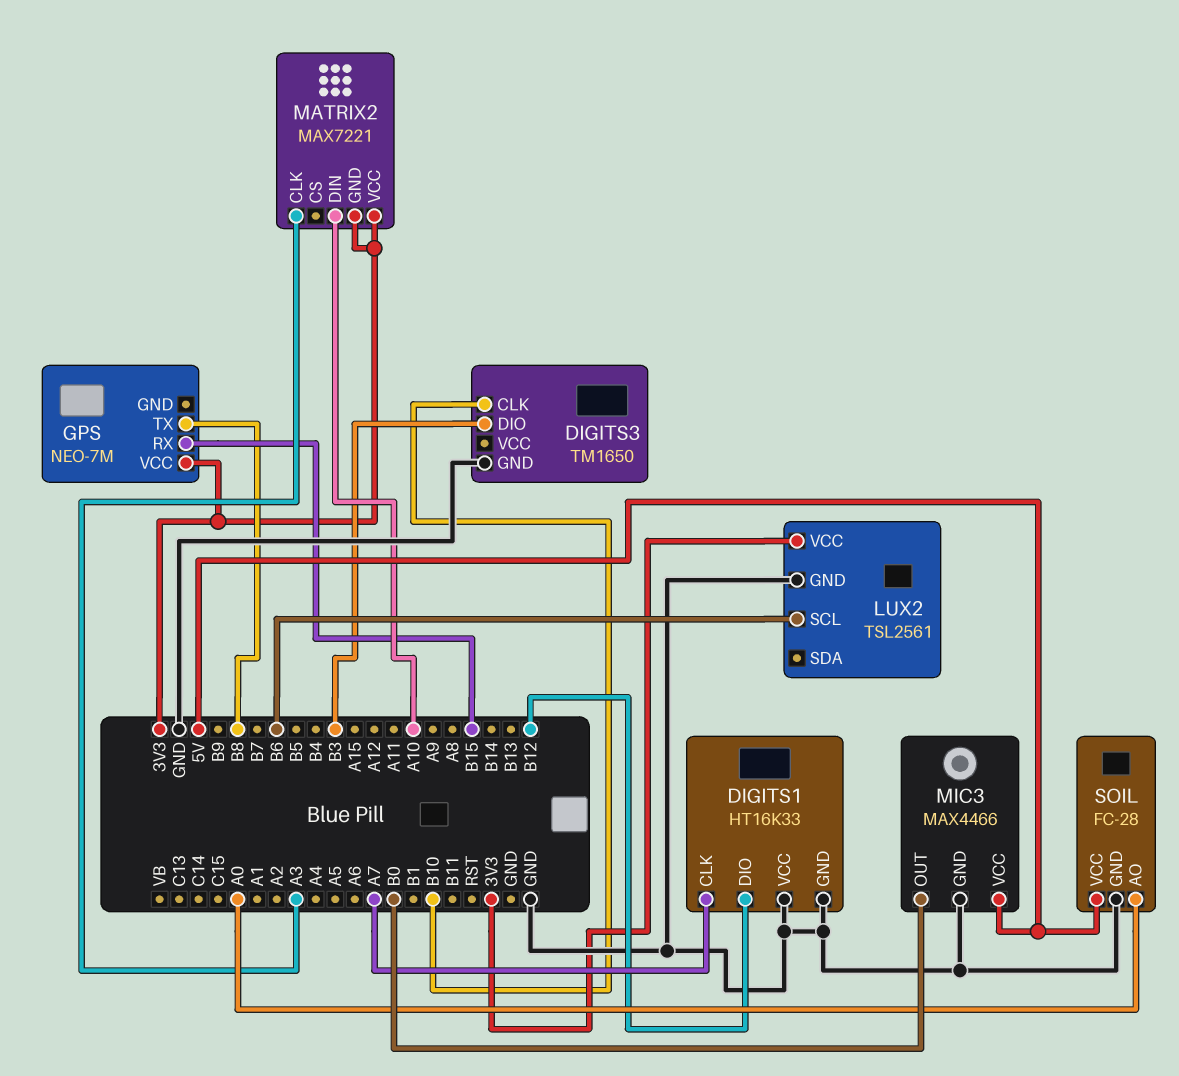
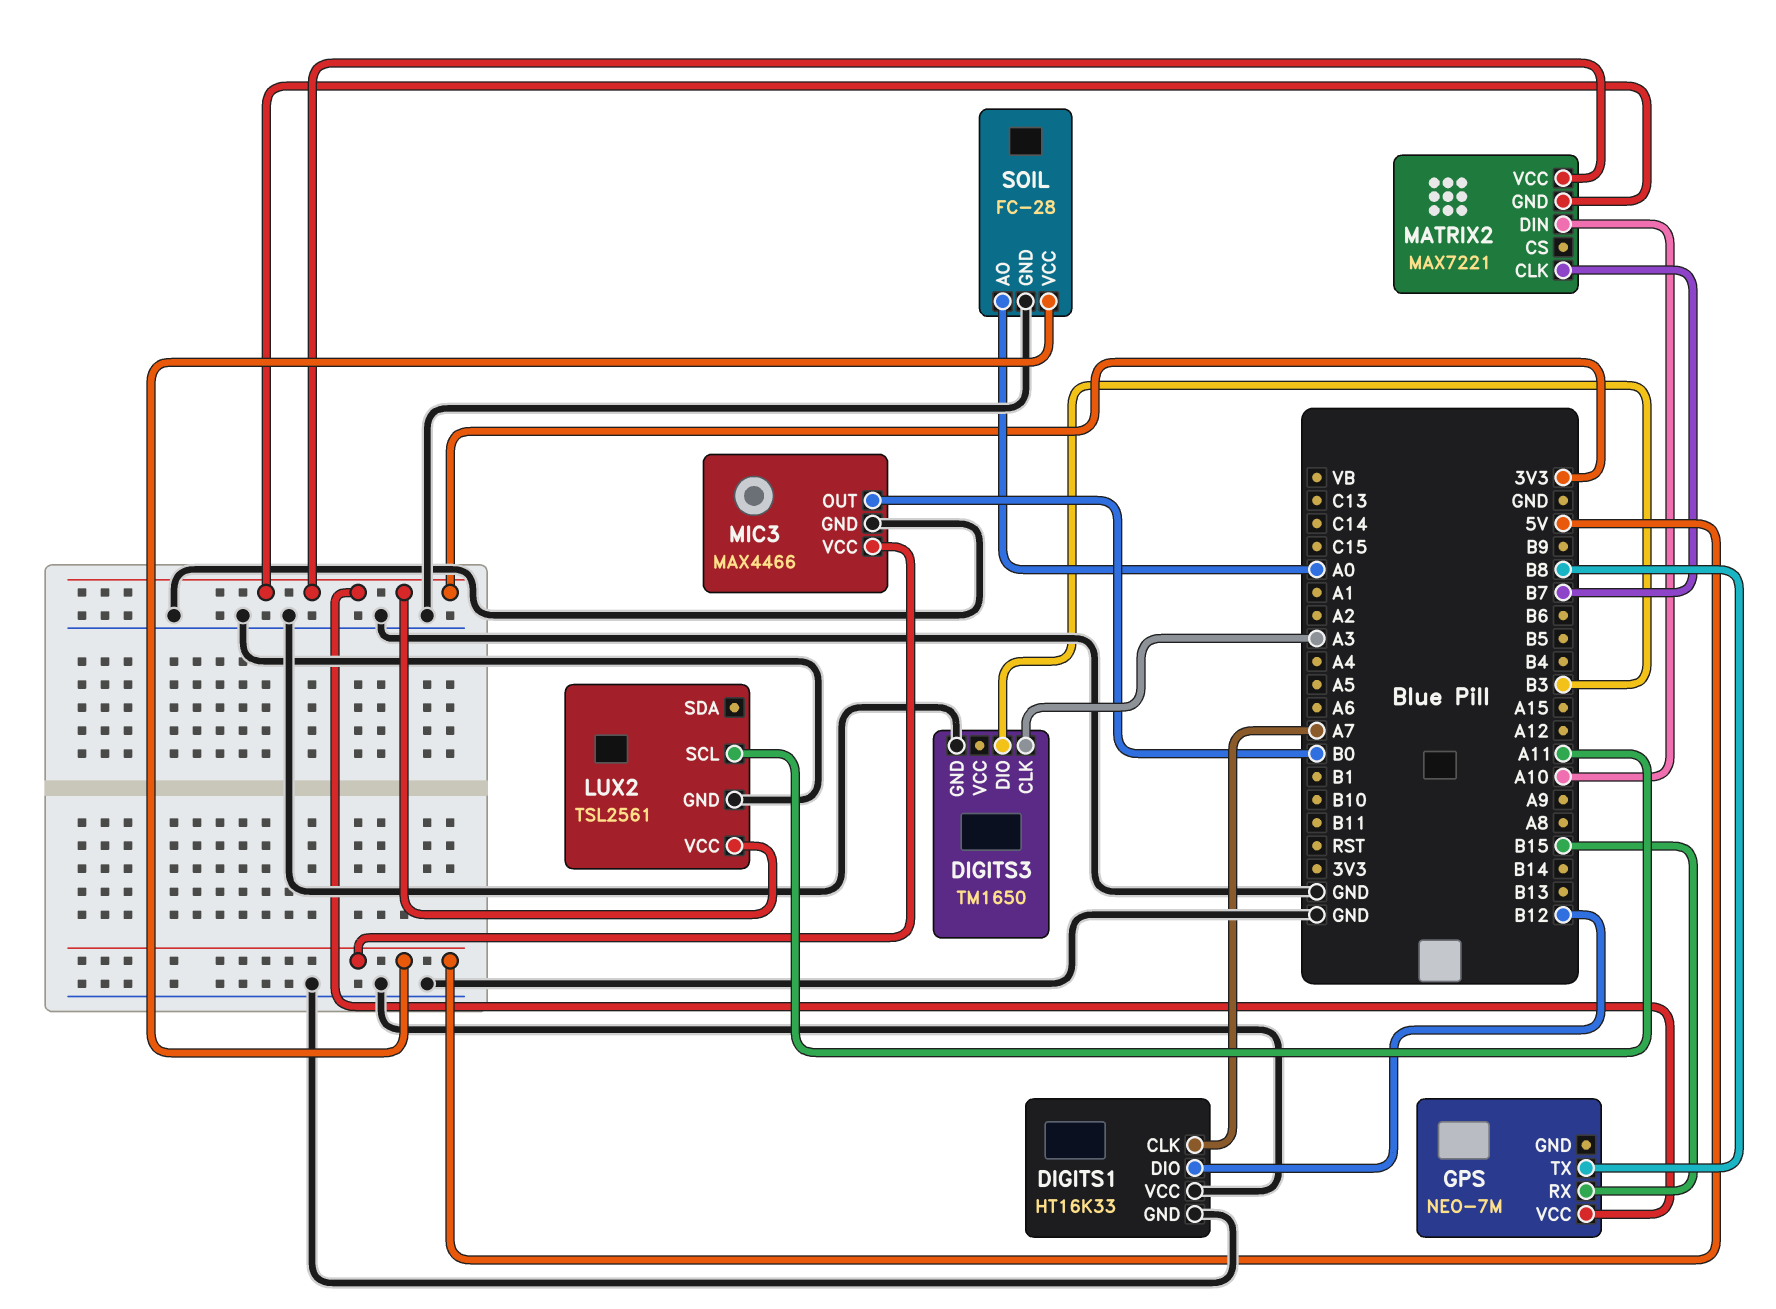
DIGITS3 pin CLK: B10 -> A3
LUX2 pin SCL: B6 -> A11
MATRIX2 pin CLK: A3 -> B7

